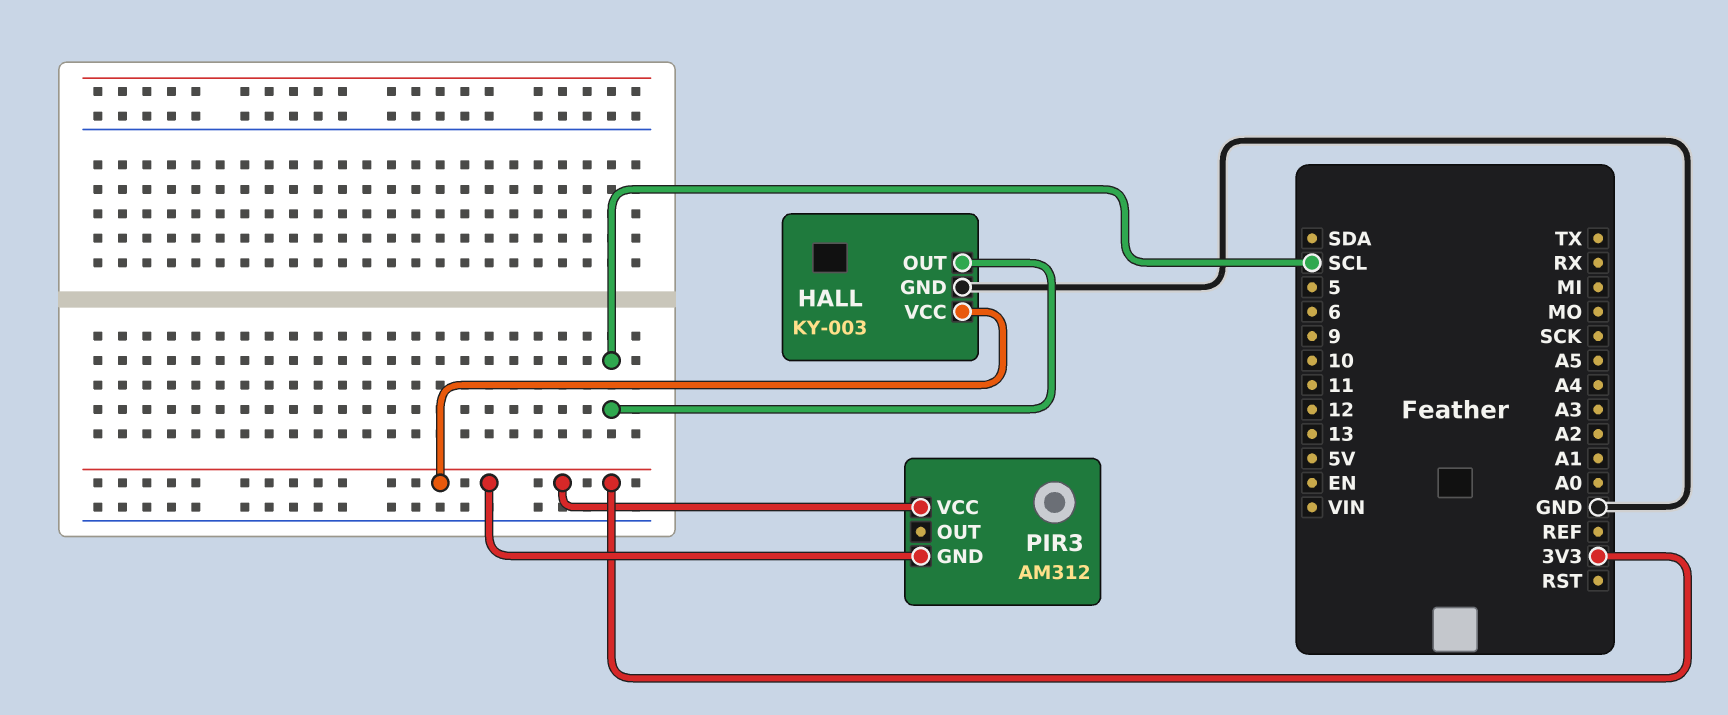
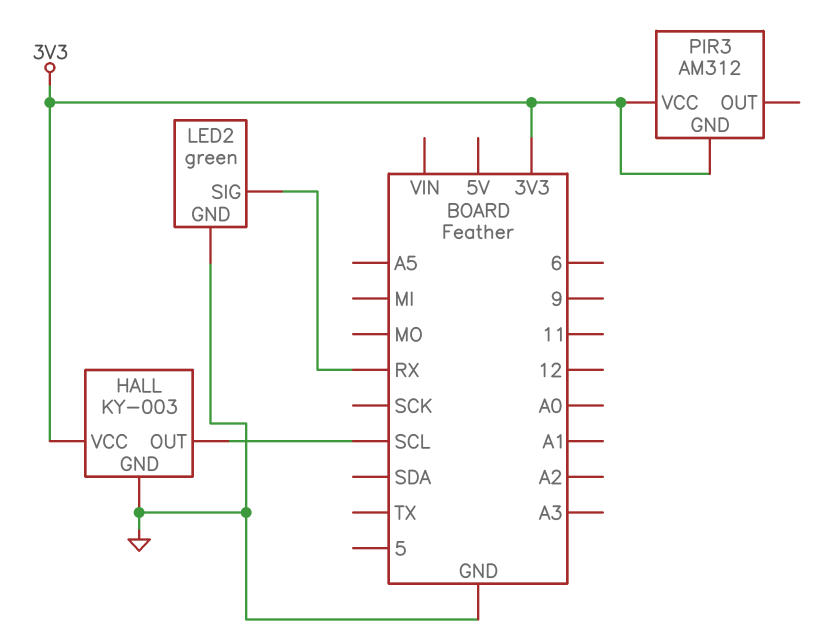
LED2: none -> green
LED2 pin GND: none -> GND
LED2 pin SIG: none -> RX

